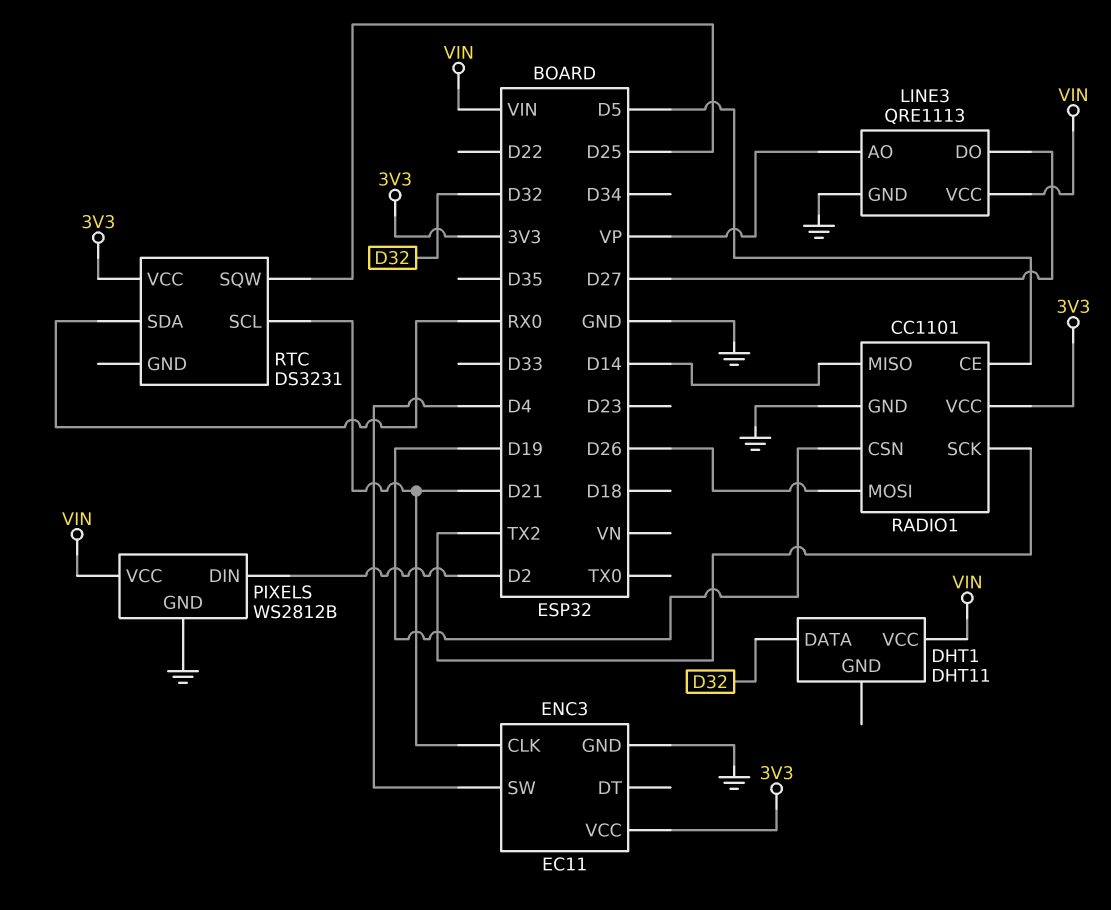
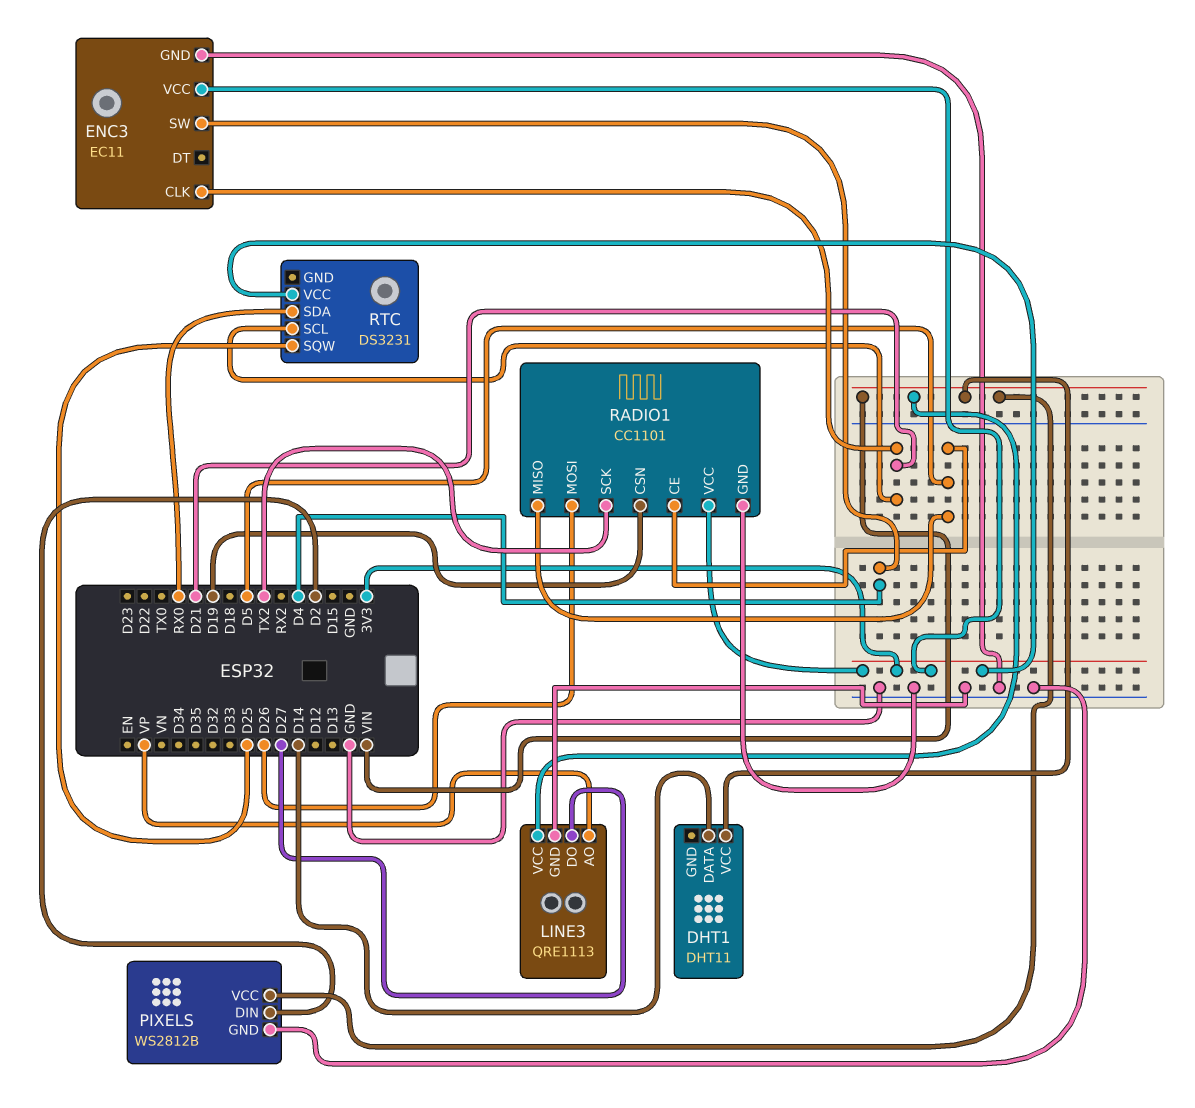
DHT1 pin DATA: D32 -> D14
RADIO1 pin MISO: D14 -> D5

